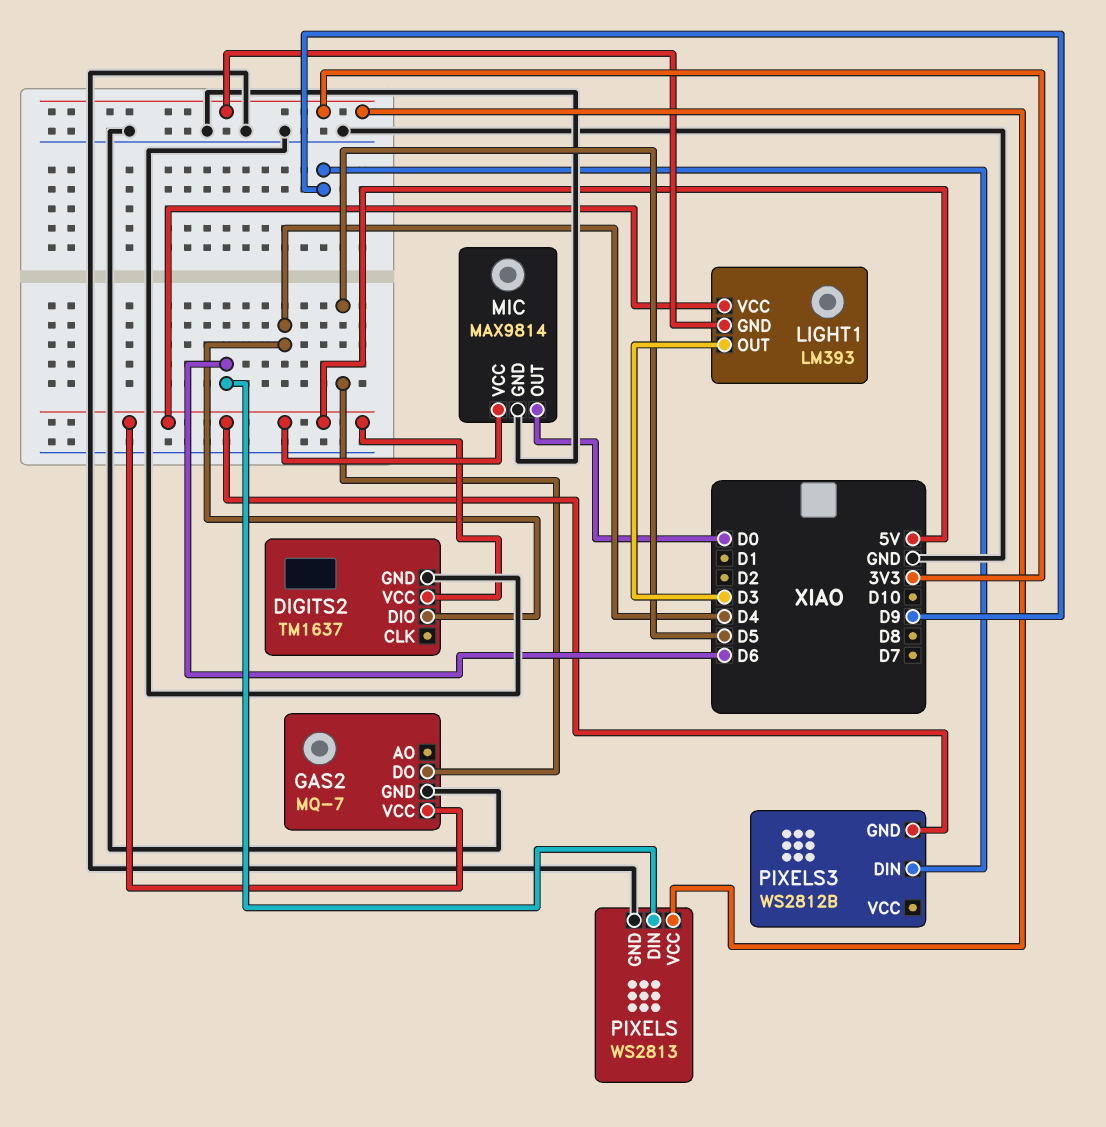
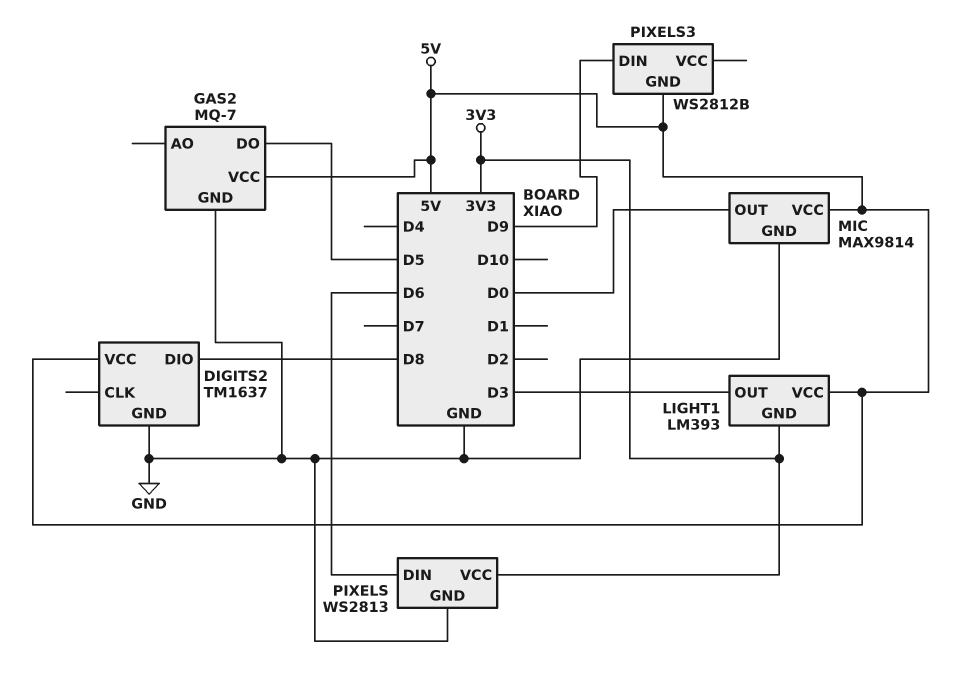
DIGITS2 pin DIO: D4 -> D8

